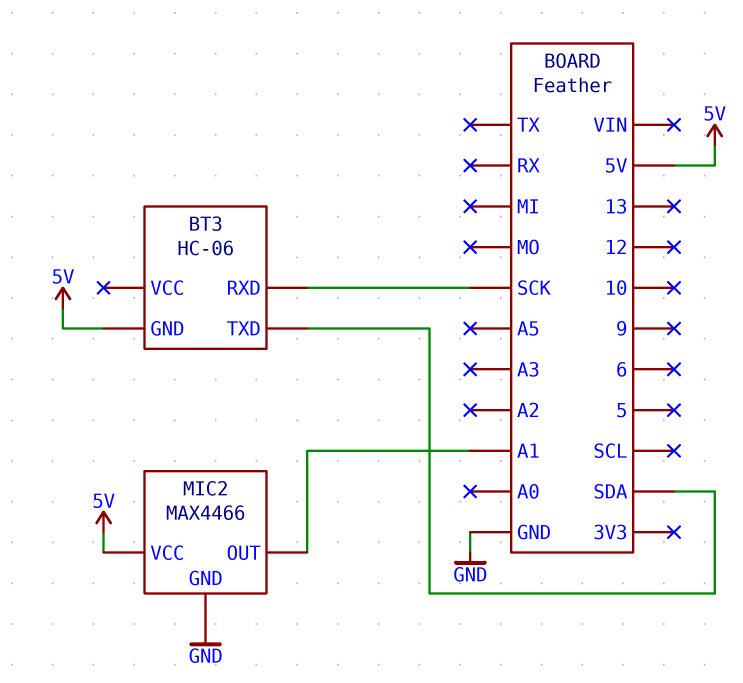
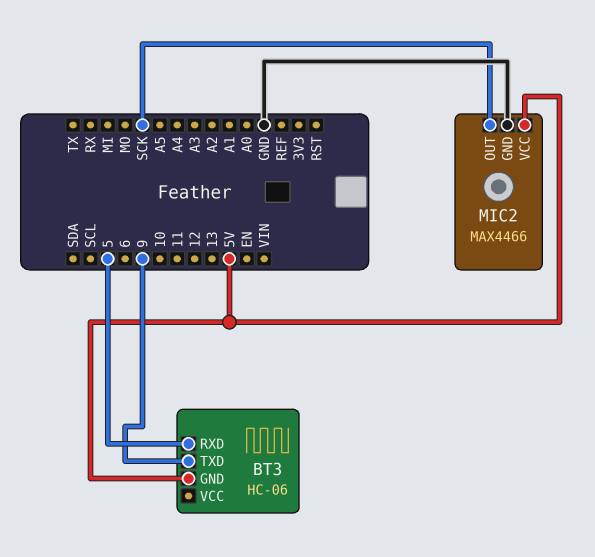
BT3 pin RXD: SCK -> 5
BT3 pin TXD: SDA -> 9
MIC2 pin OUT: A1 -> SCK

